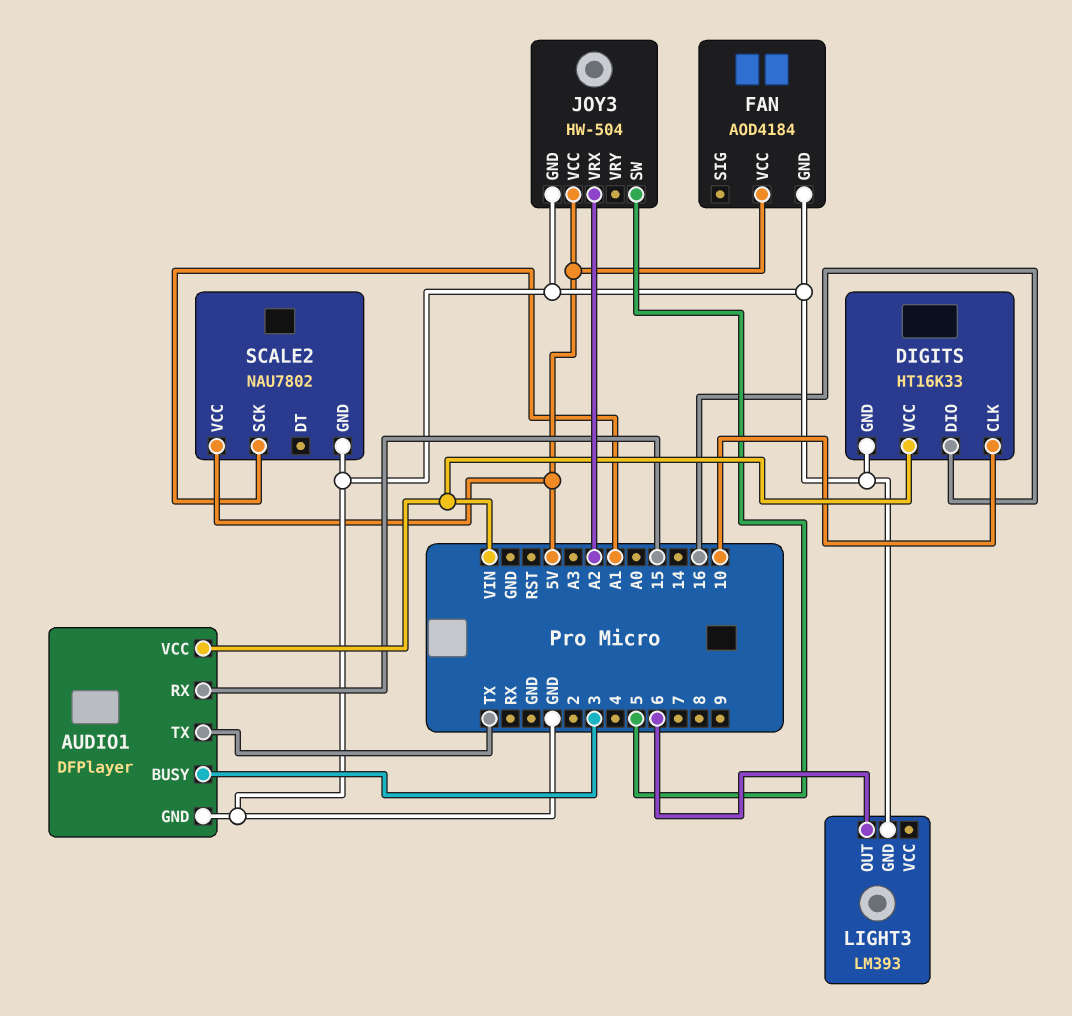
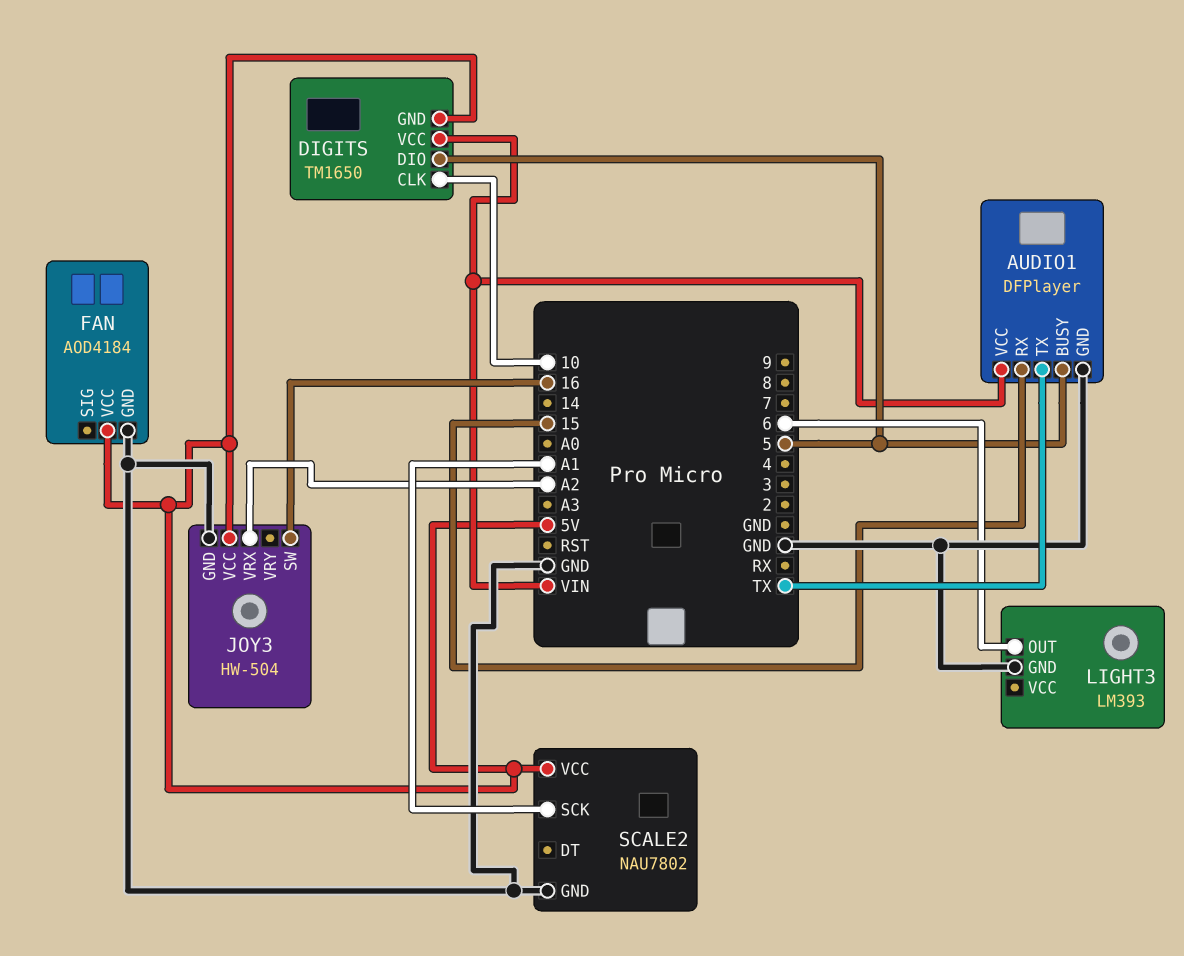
AUDIO1 pin BUSY: 3 -> 5
DIGITS: HT16K33 -> TM1650
DIGITS pin DIO: 16 -> 5
DIGITS pin GND: GND -> 5V
JOY3 pin SW: 5 -> 16

